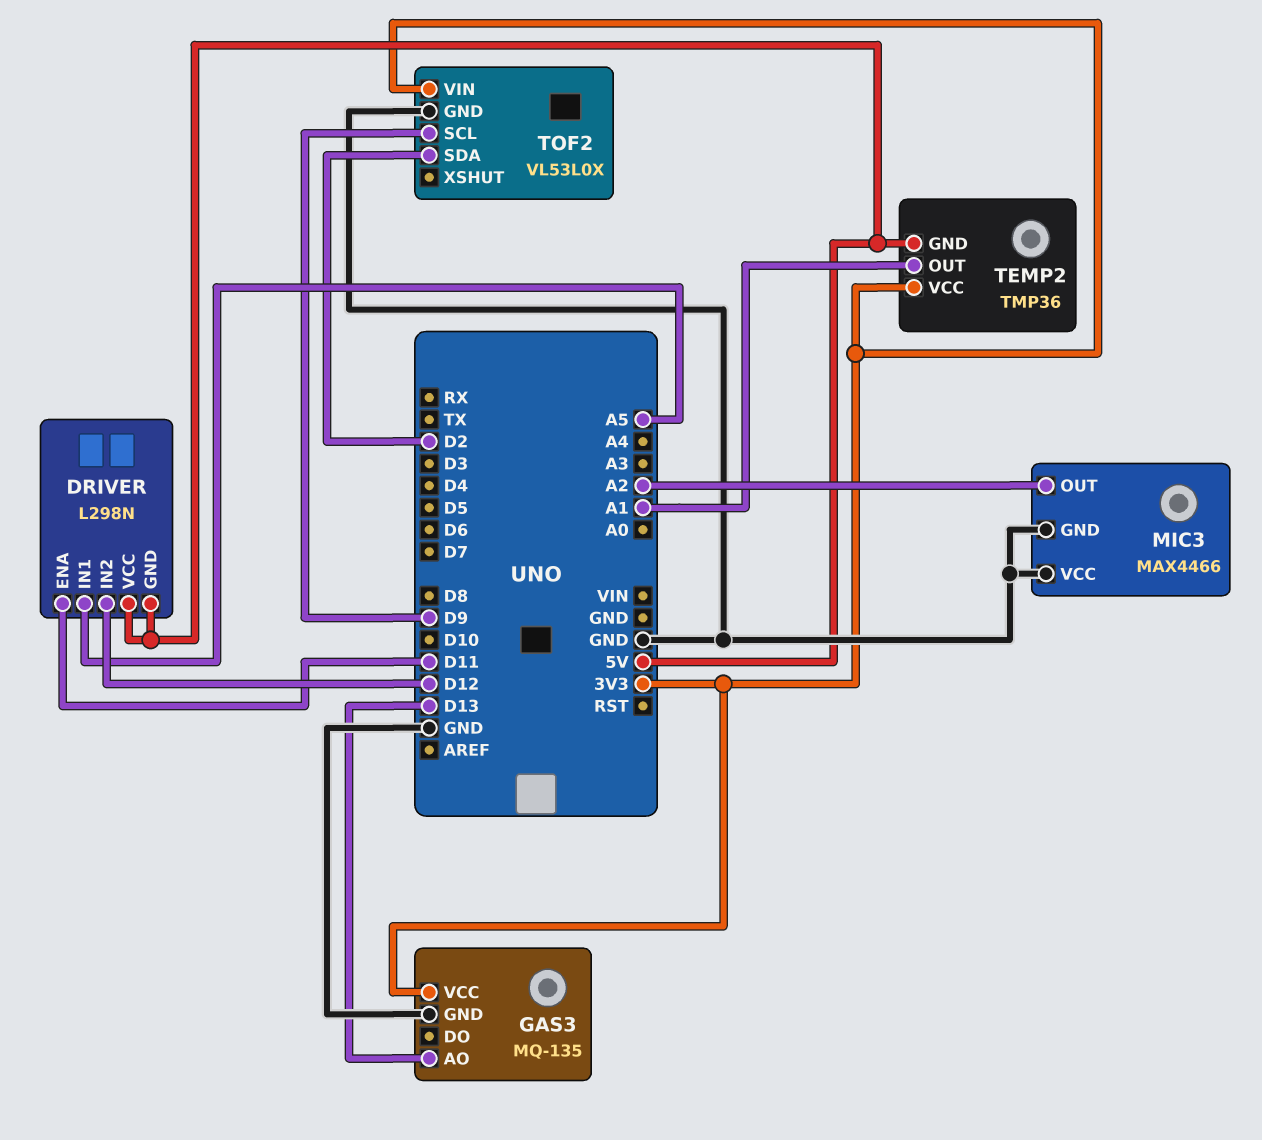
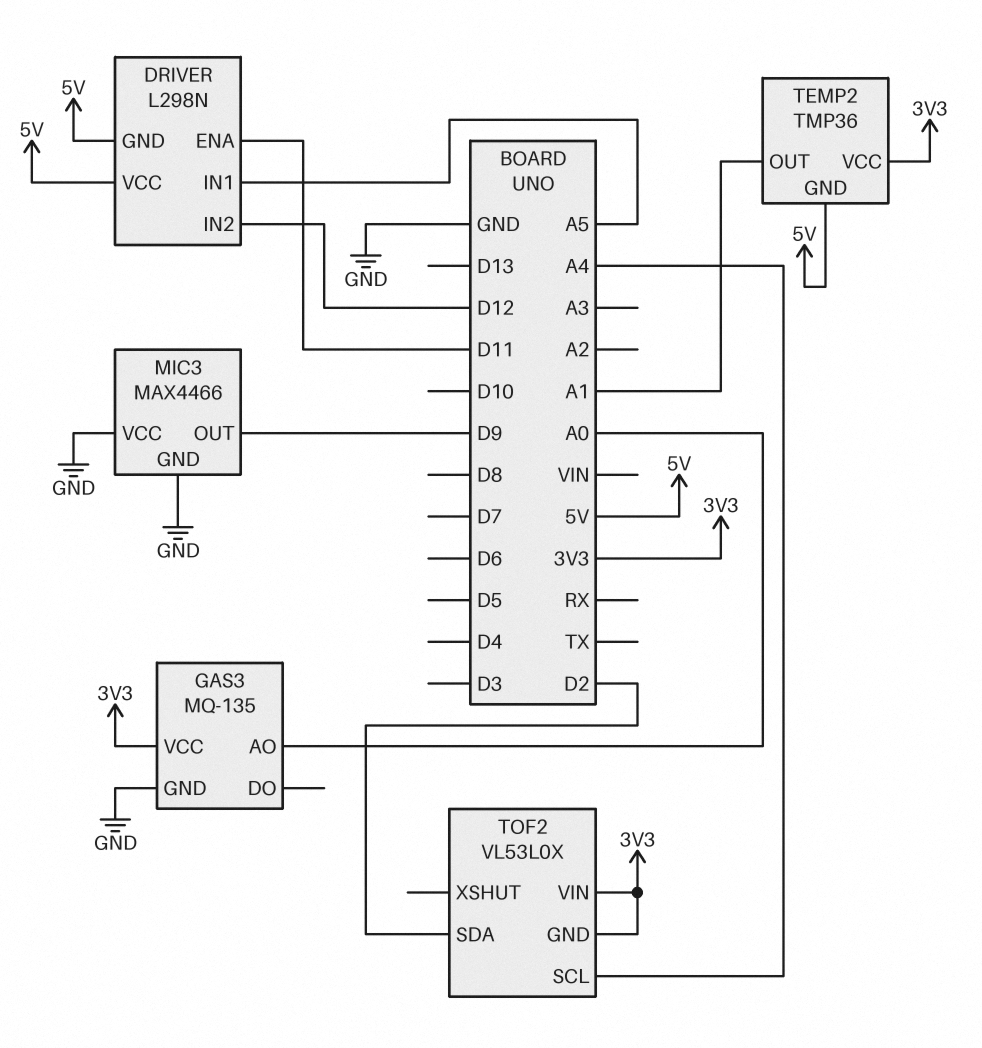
GAS3 pin AO: D13 -> A0
MIC3 pin OUT: A2 -> D9
TOF2 pin GND: GND -> 3V3
TOF2 pin SCL: D9 -> A4

